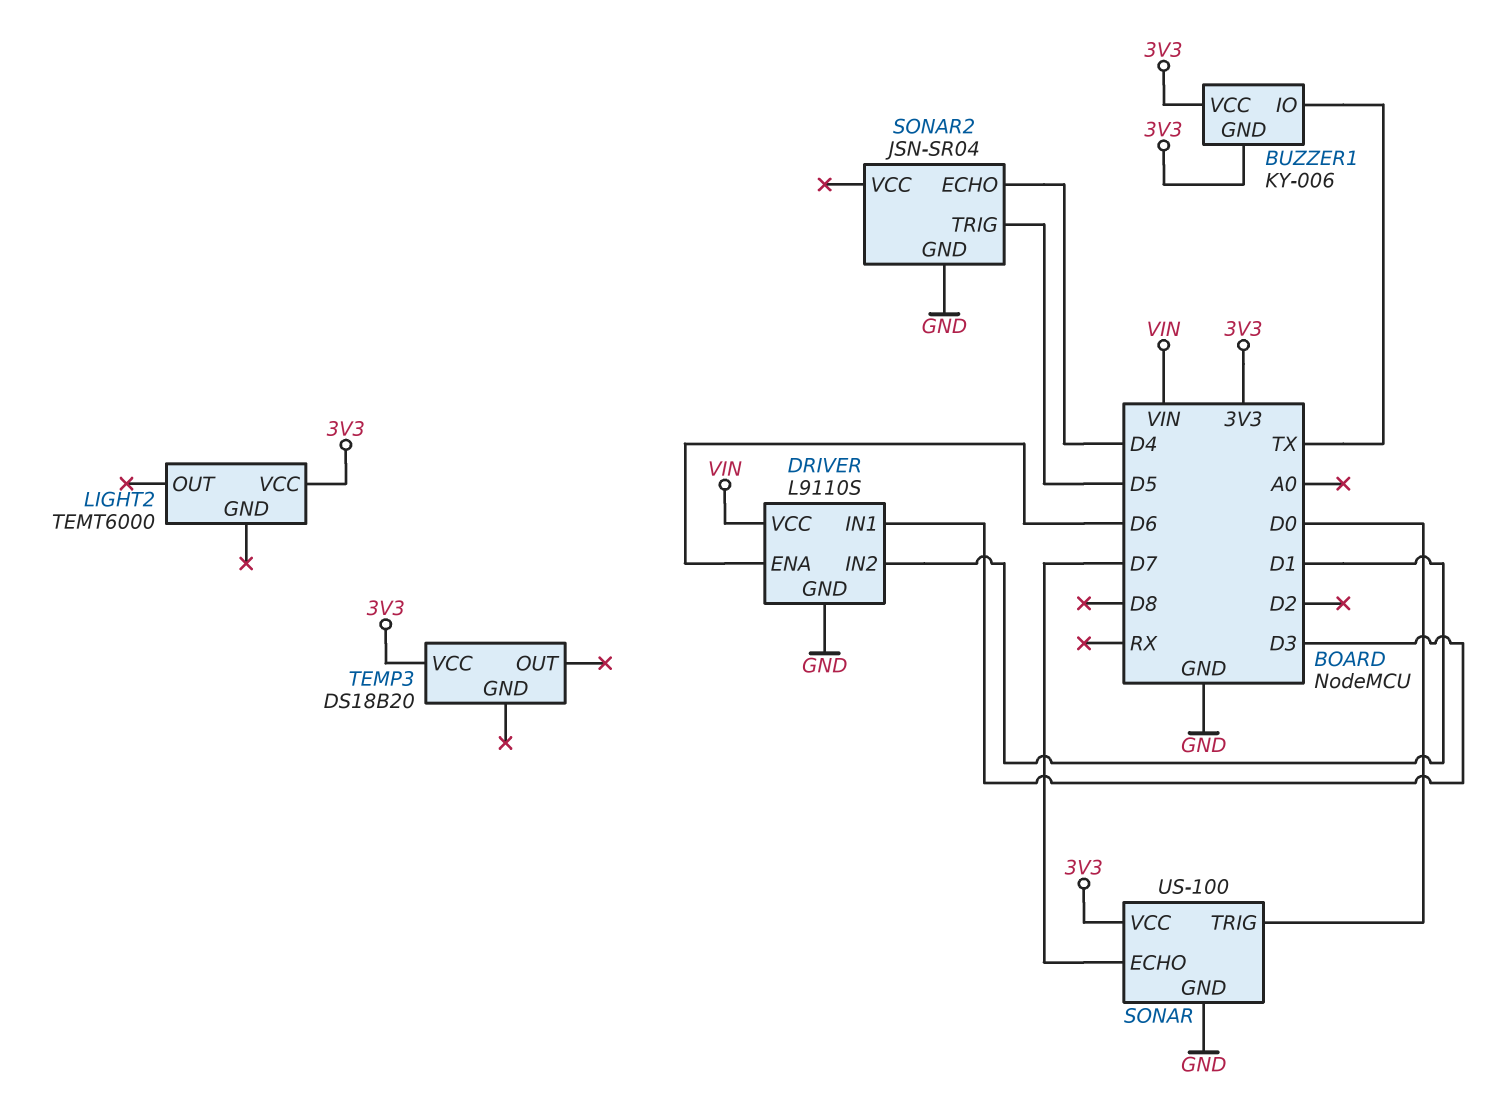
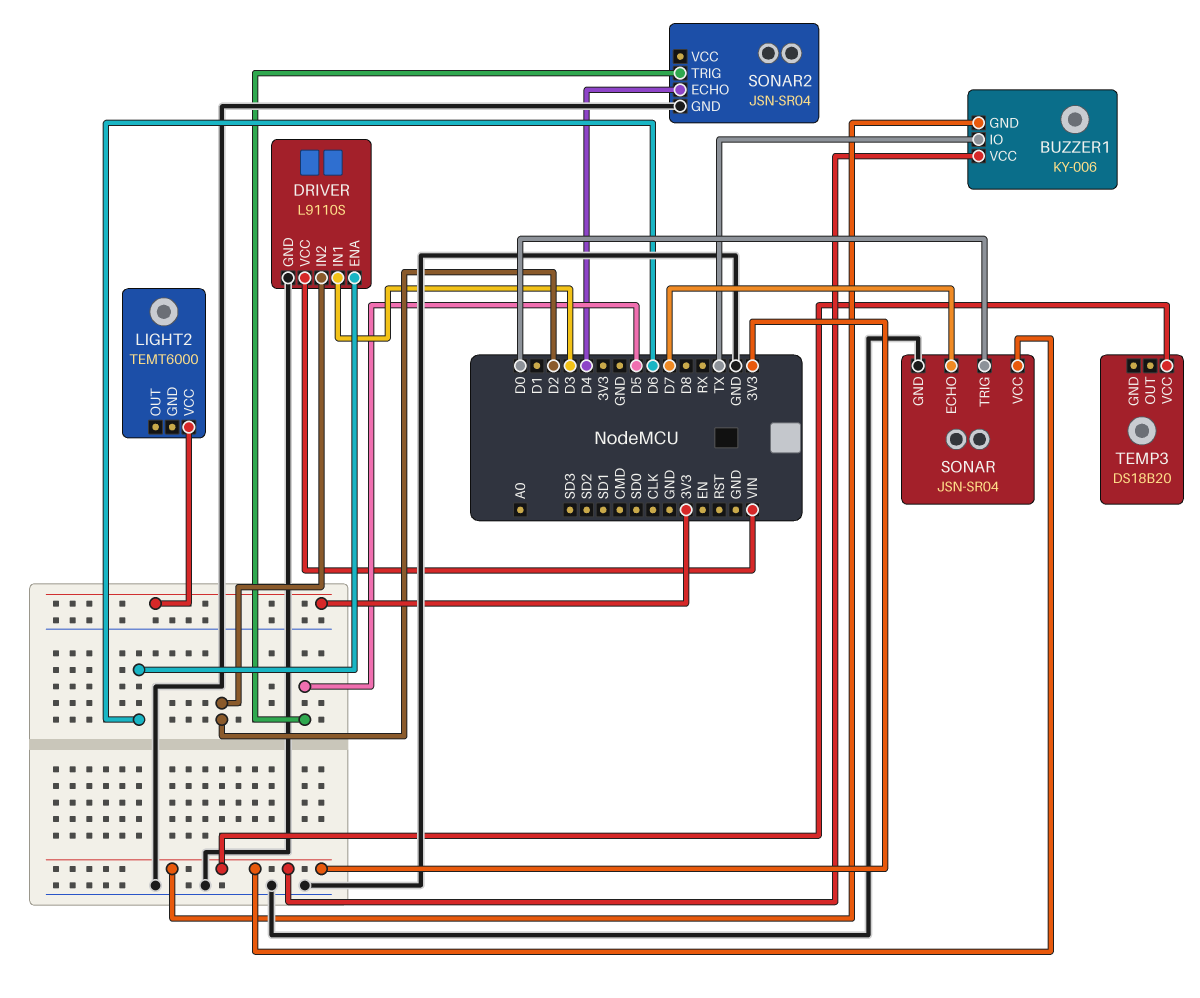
DRIVER pin IN2: D1 -> D2
SONAR: US-100 -> JSN-SR04

